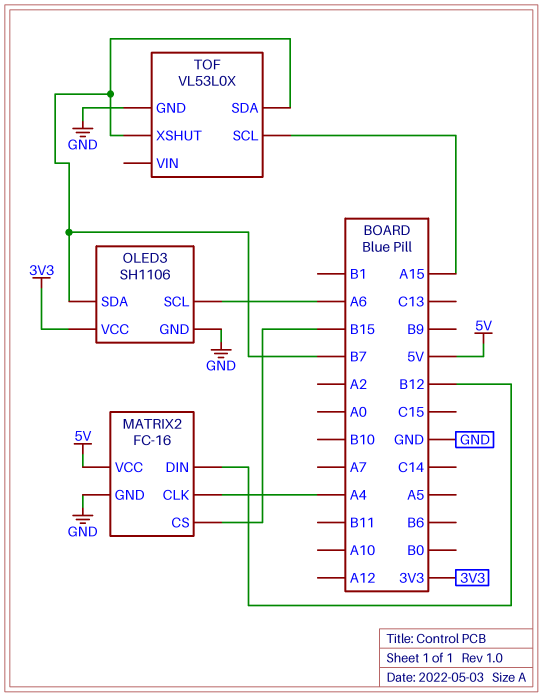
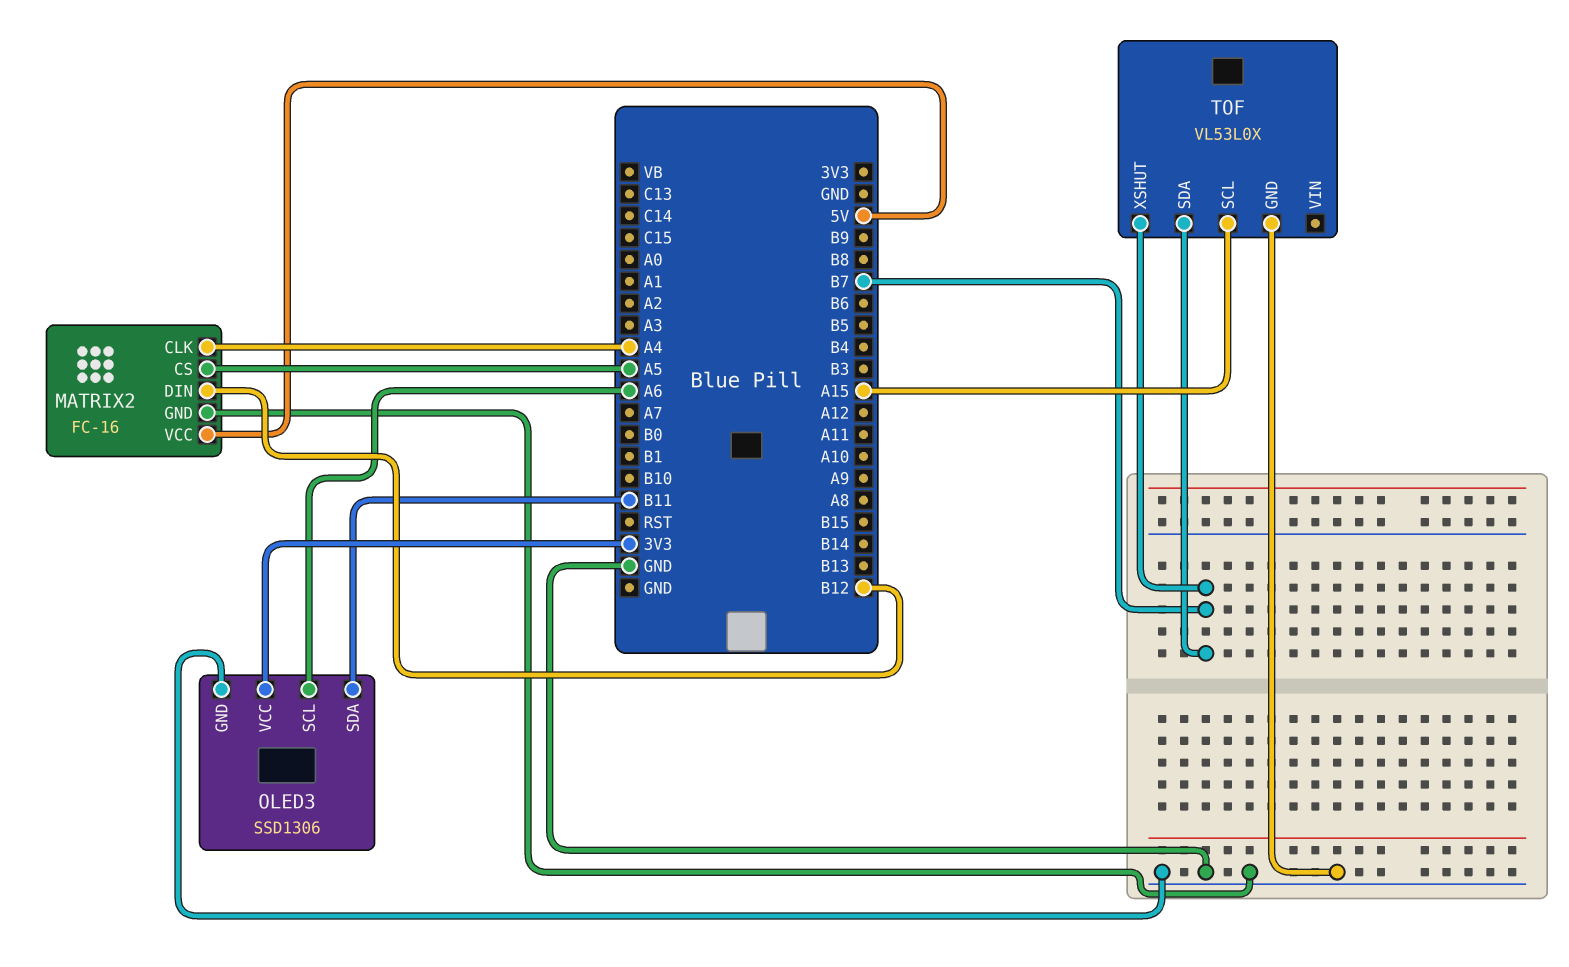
MATRIX2 pin CS: B15 -> A5
OLED3: SH1106 -> SSD1306
OLED3 pin SDA: B7 -> B11

